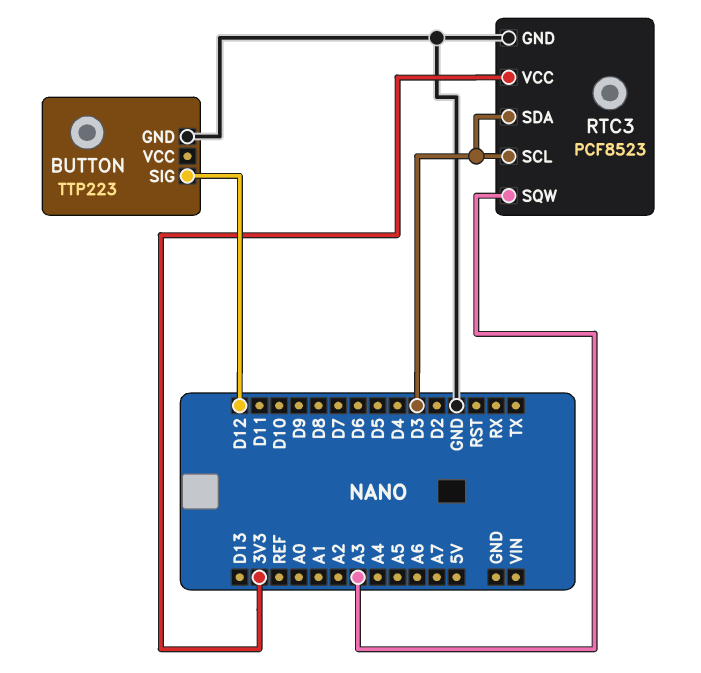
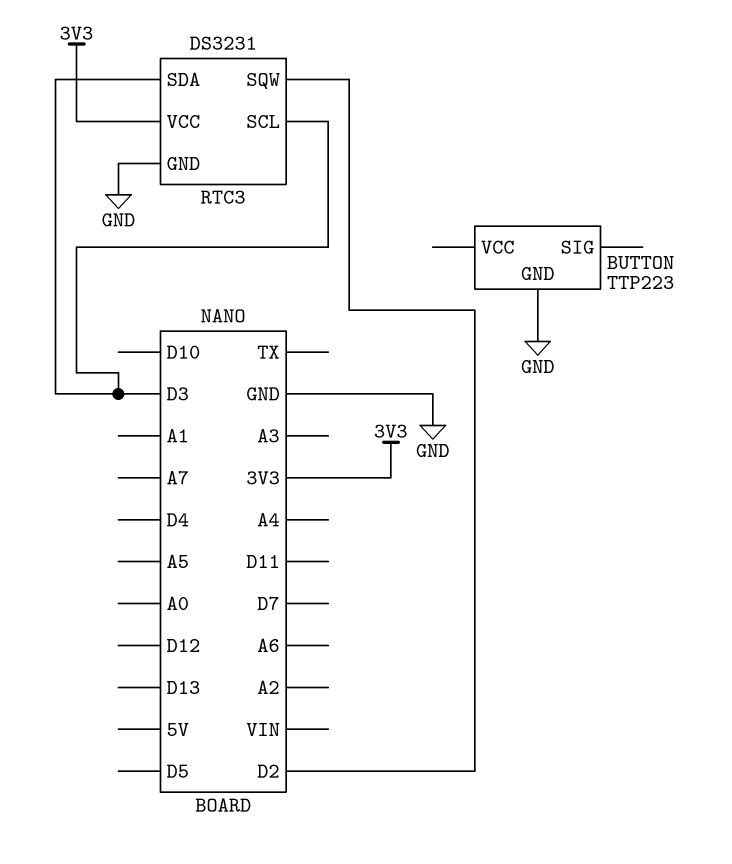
BUTTON pin SIG: D12 -> none
RTC3: PCF8523 -> DS3231
RTC3 pin SQW: A3 -> D2

